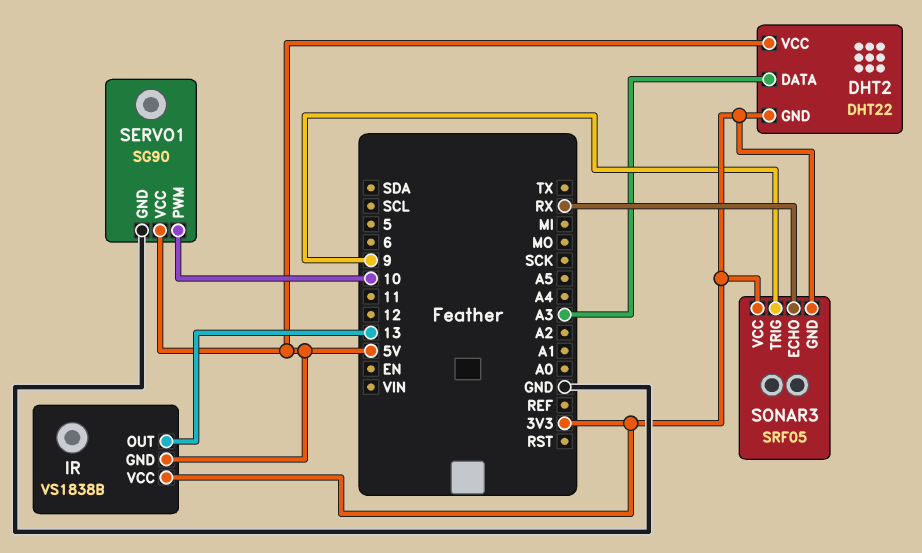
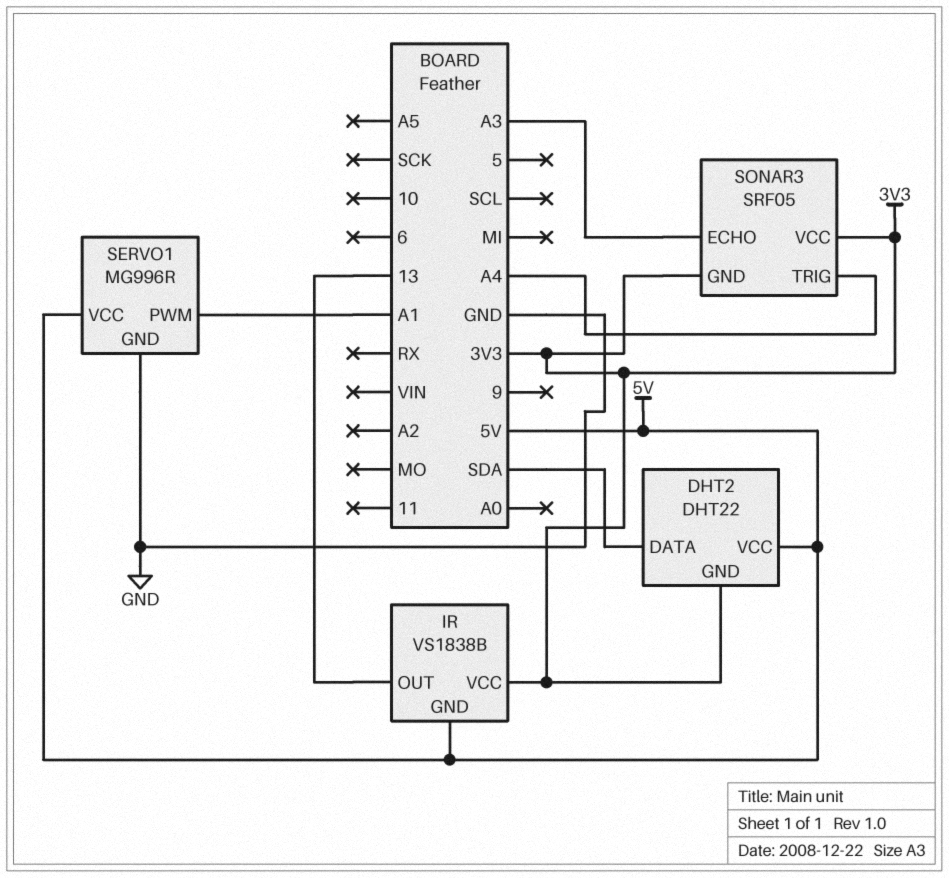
DHT2 pin DATA: A3 -> SDA
SERVO1: SG90 -> MG996R
SERVO1 pin PWM: 10 -> A1
SONAR3 pin ECHO: RX -> A3
SONAR3 pin TRIG: 9 -> A4

